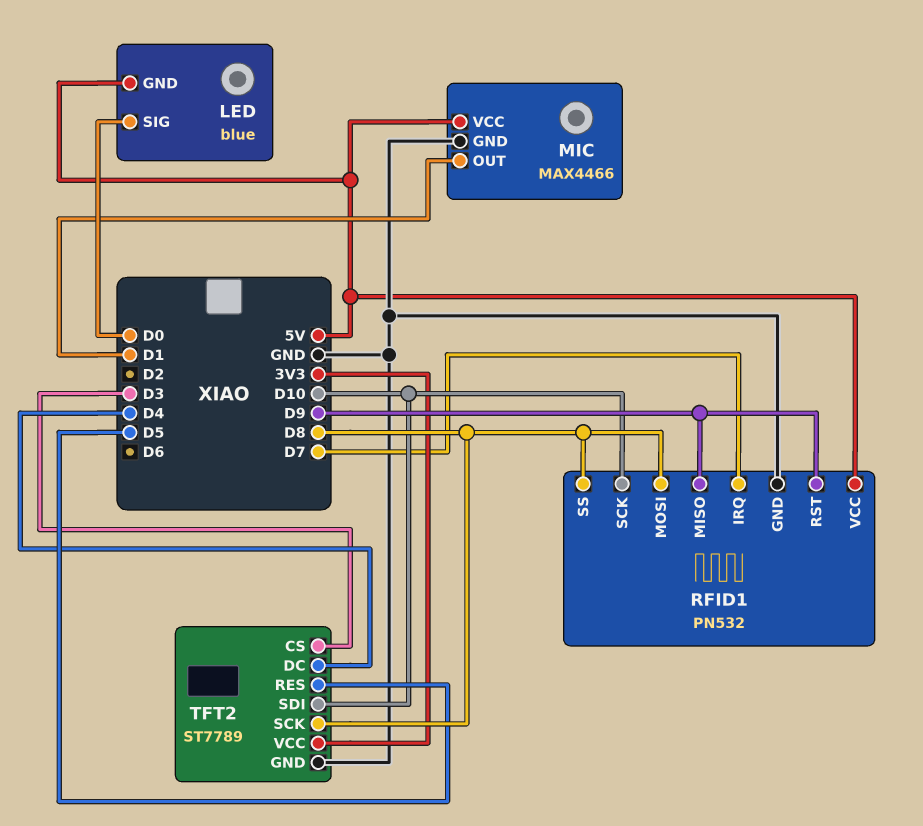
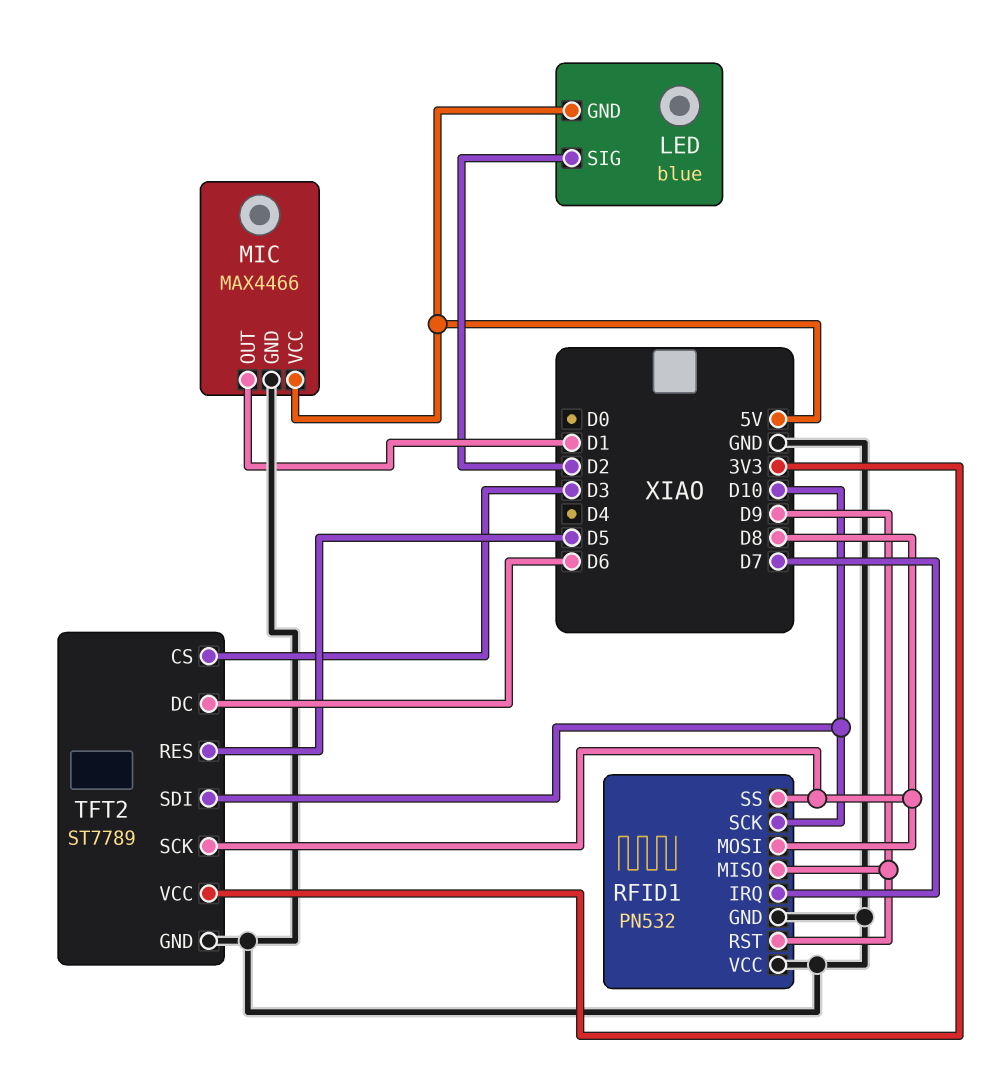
LED pin SIG: D0 -> D2
RFID1 pin VCC: 5V -> GND
TFT2 pin DC: D4 -> D6

